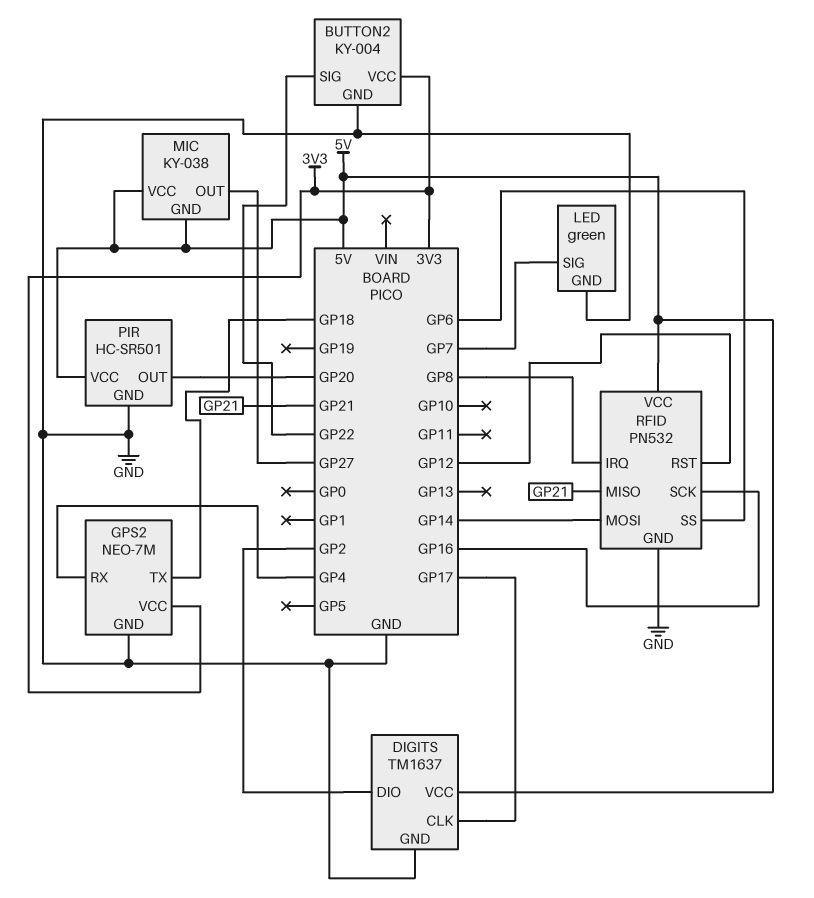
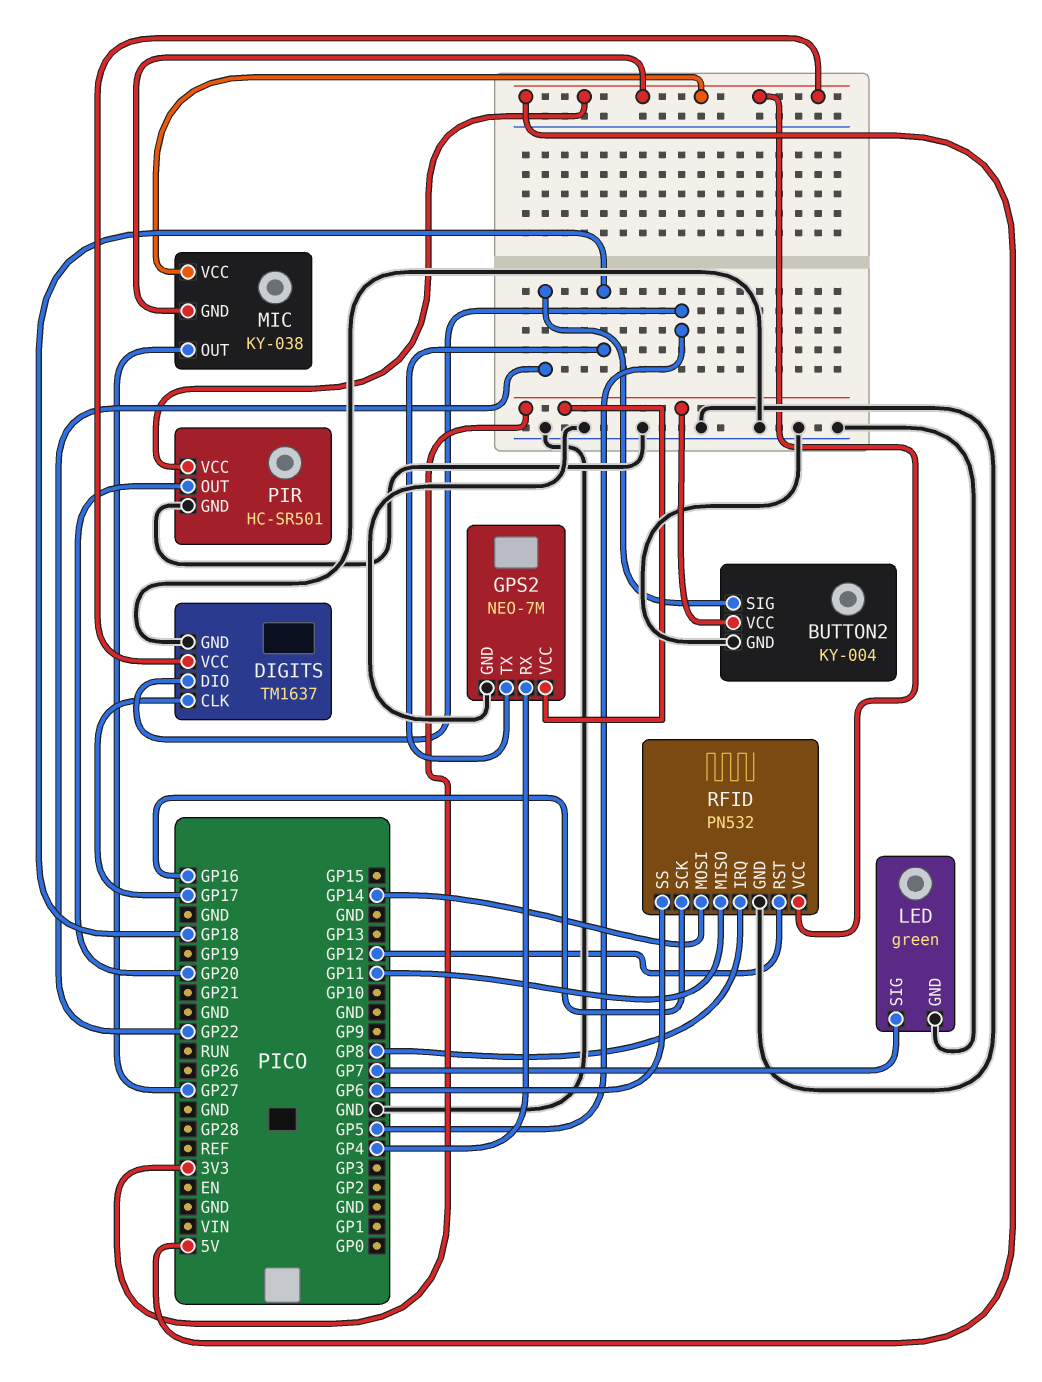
DIGITS pin DIO: GP2 -> GP5
RFID pin MISO: GP21 -> GP11

